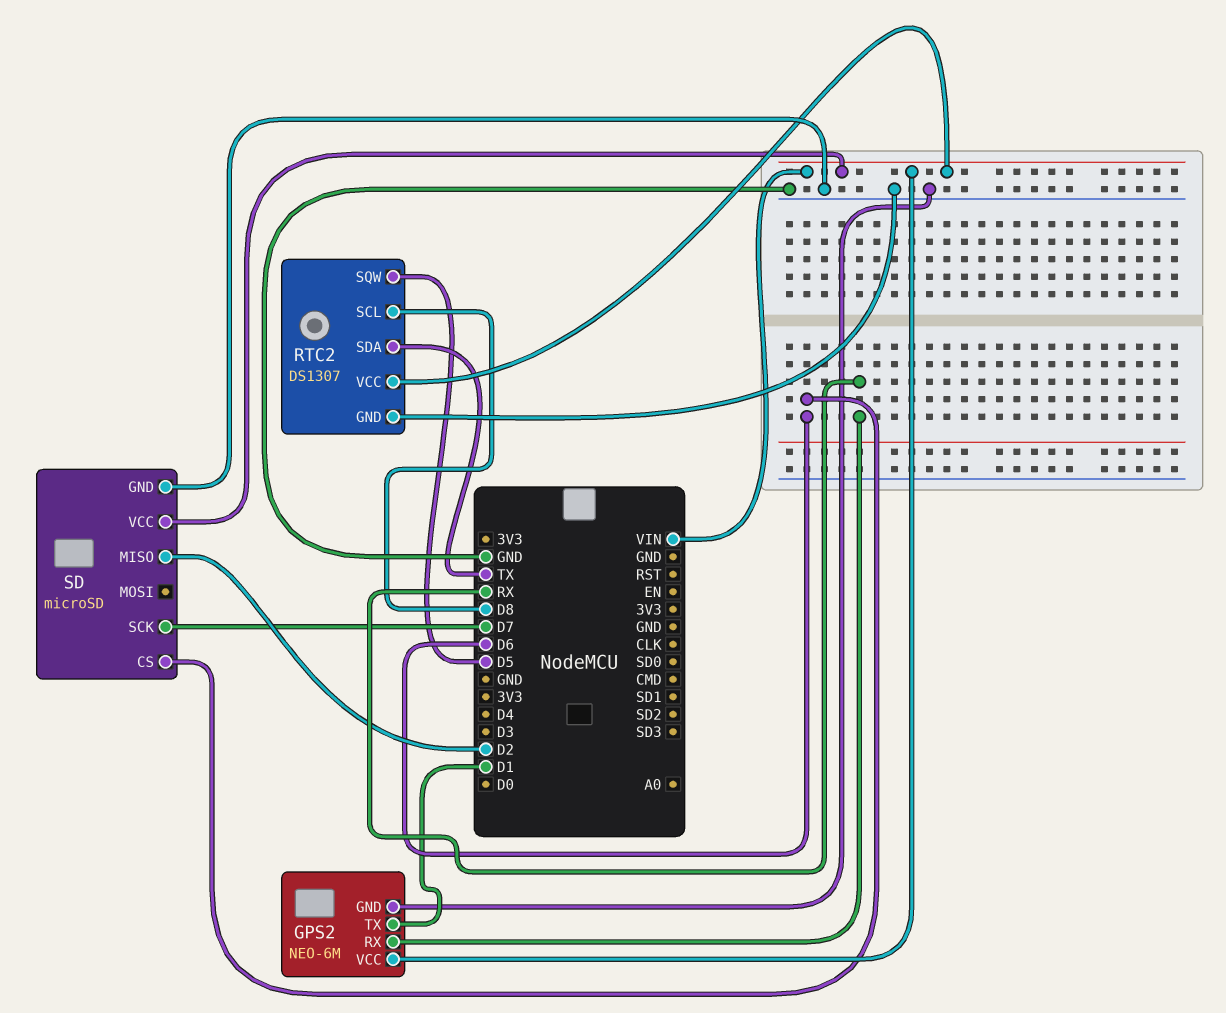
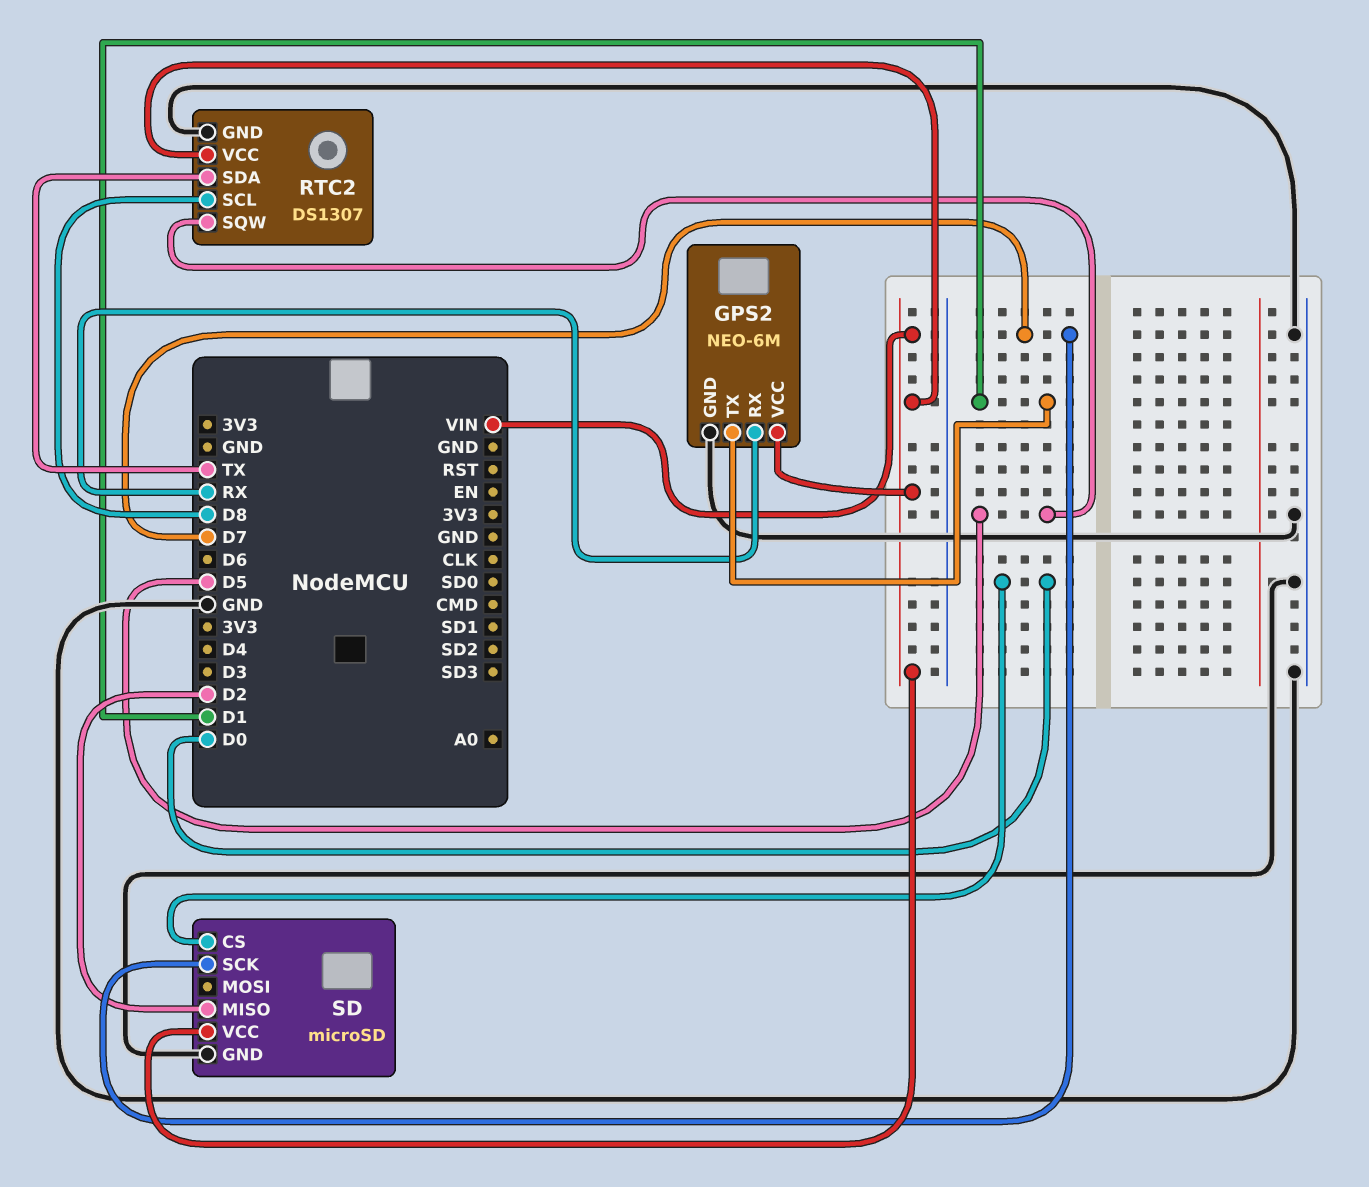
SD pin CS: D6 -> D0

